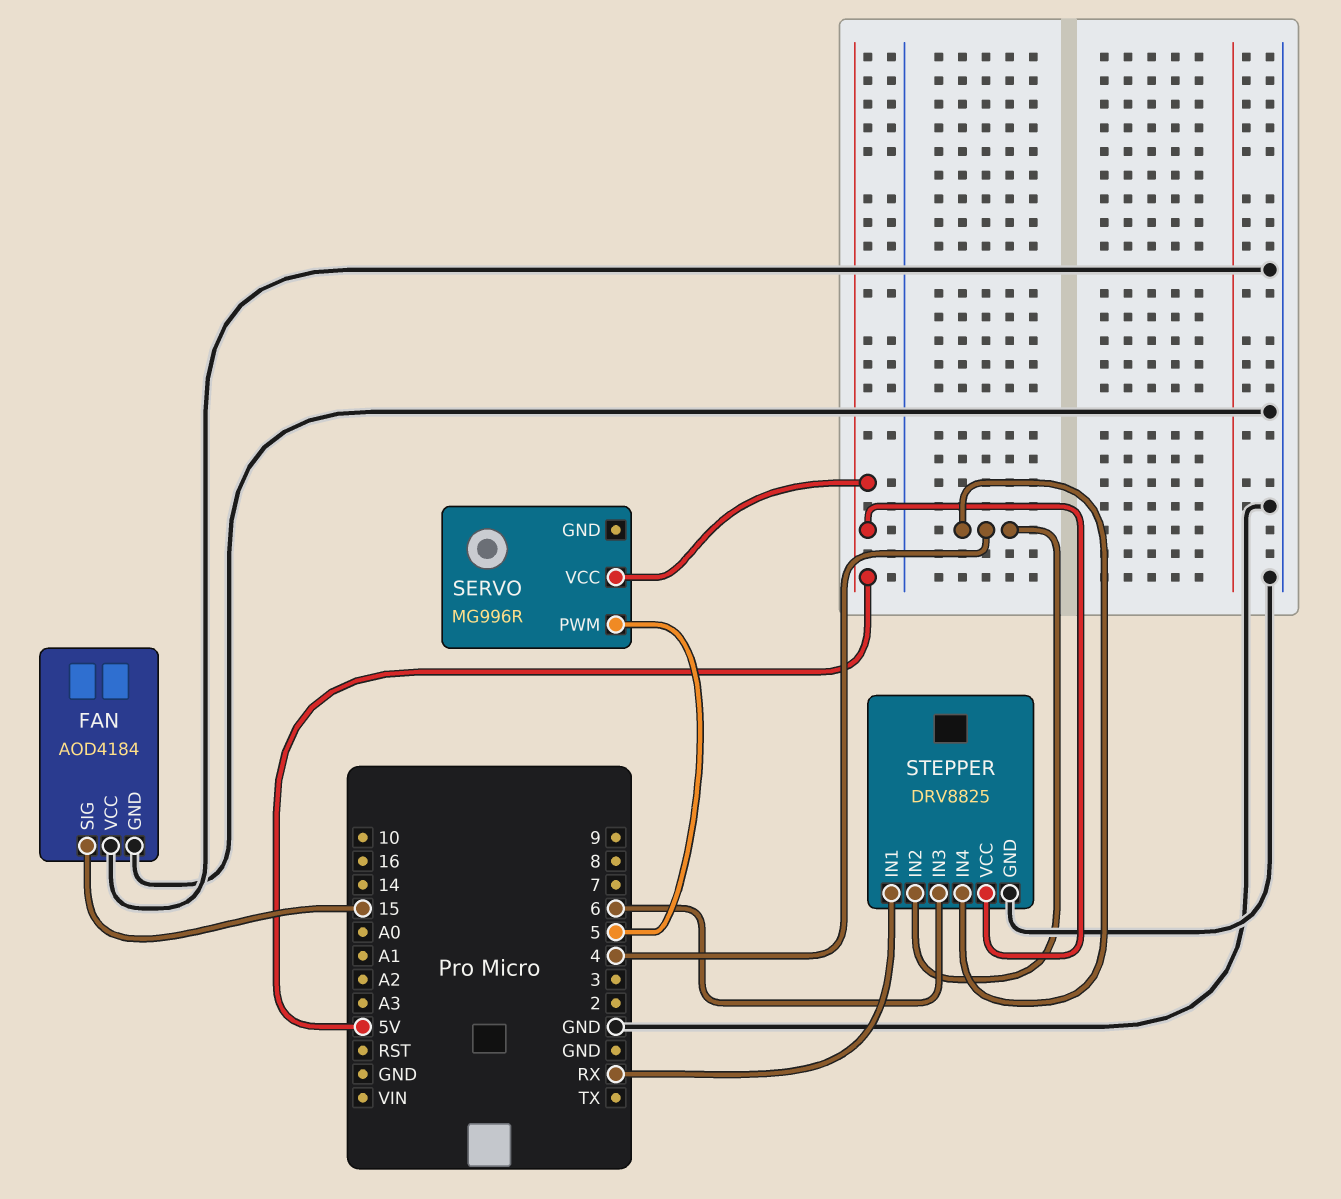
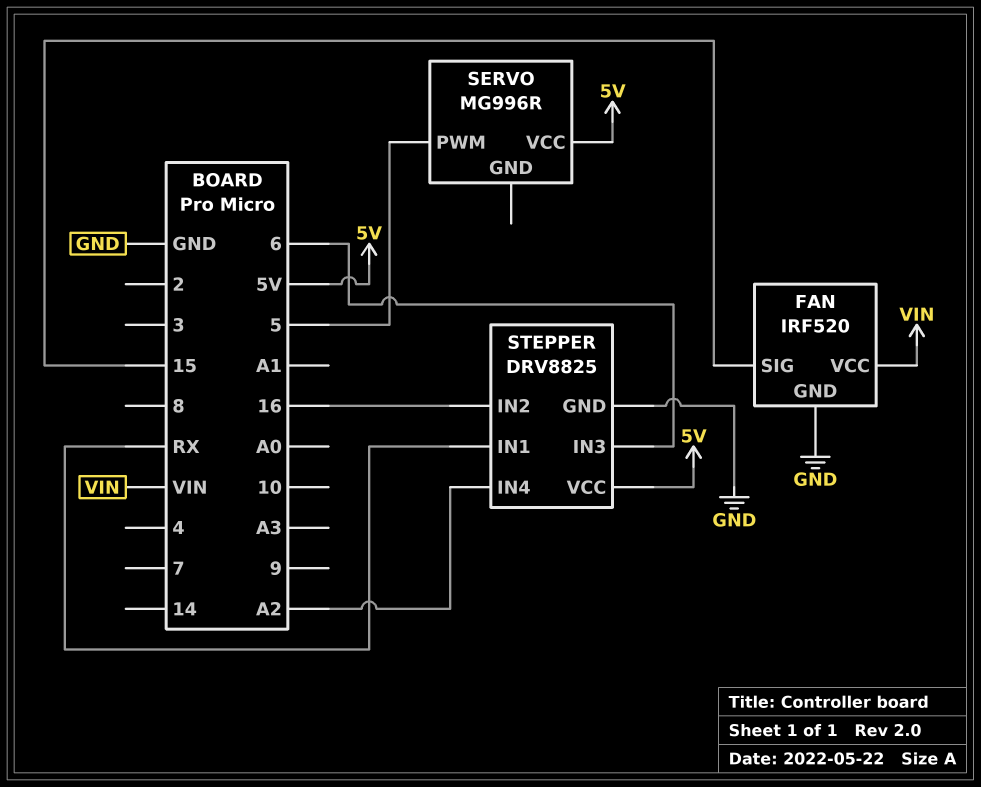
FAN: AOD4184 -> IRF520
FAN pin VCC: GND -> VIN
STEPPER pin IN2: 4 -> 16
STEPPER pin IN4: 4 -> A2

